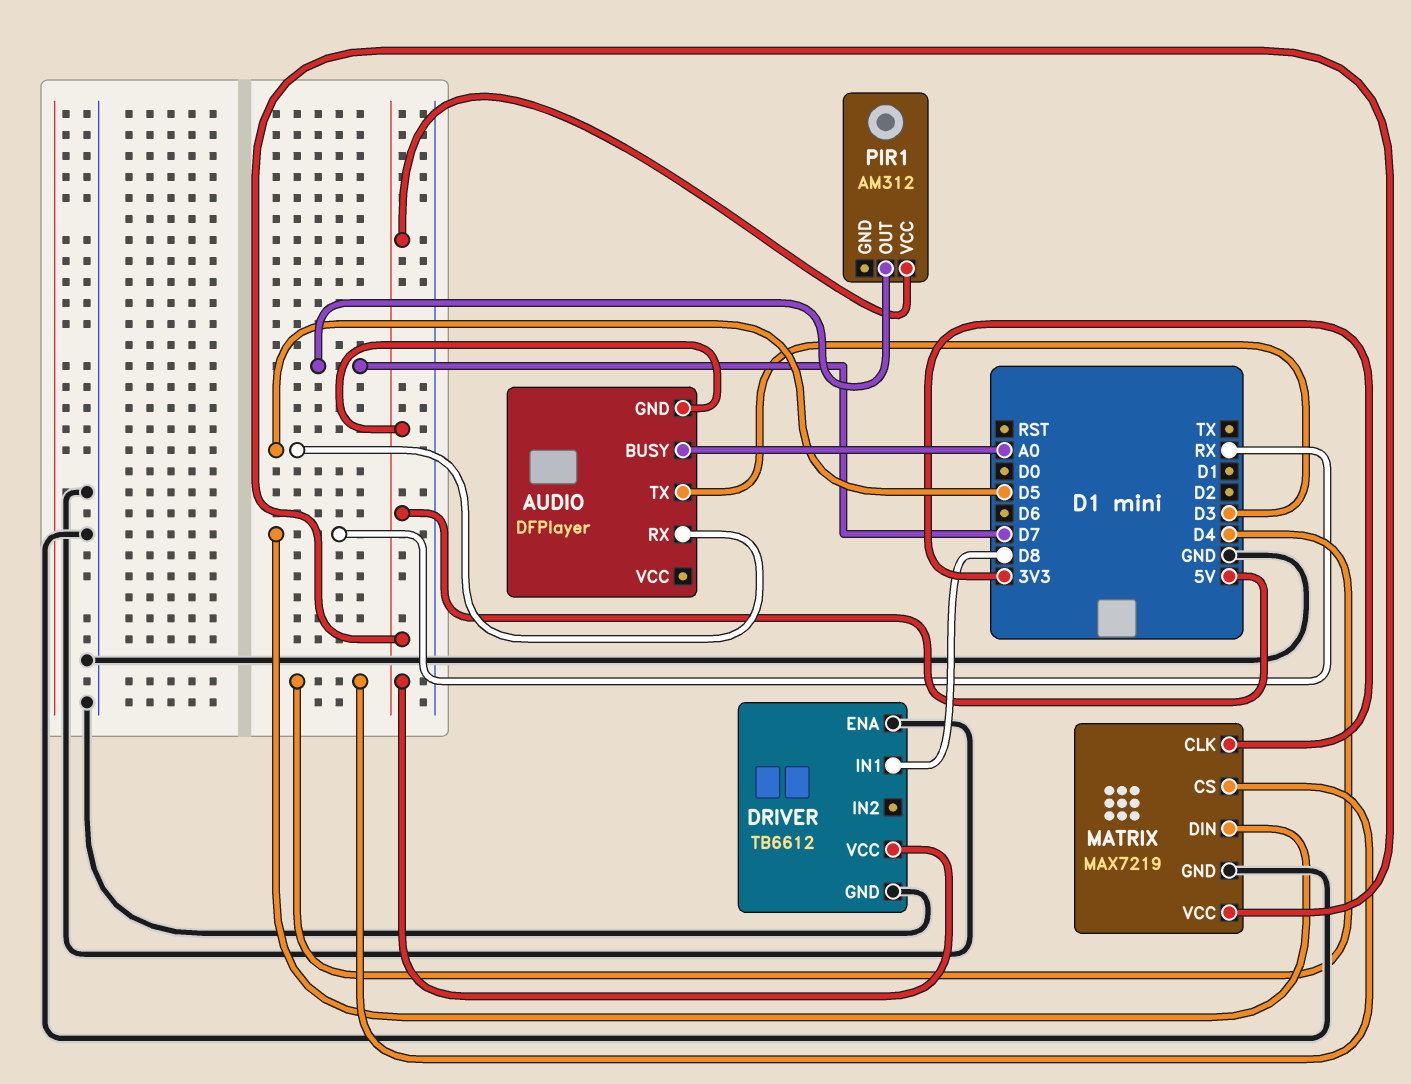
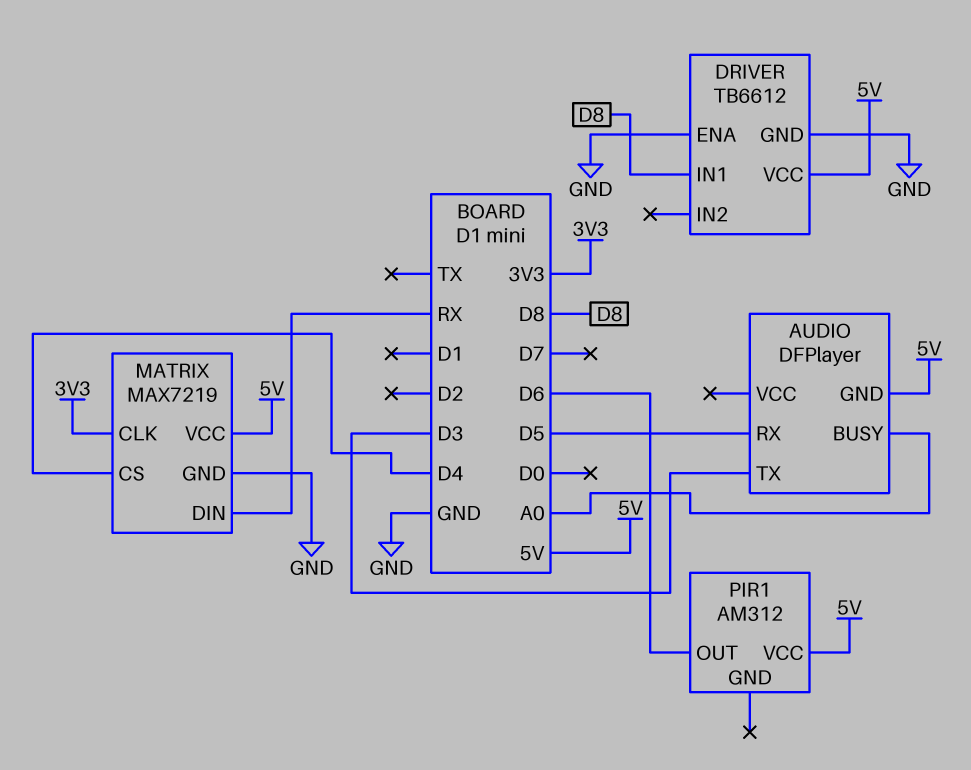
PIR1 pin OUT: D7 -> D6

